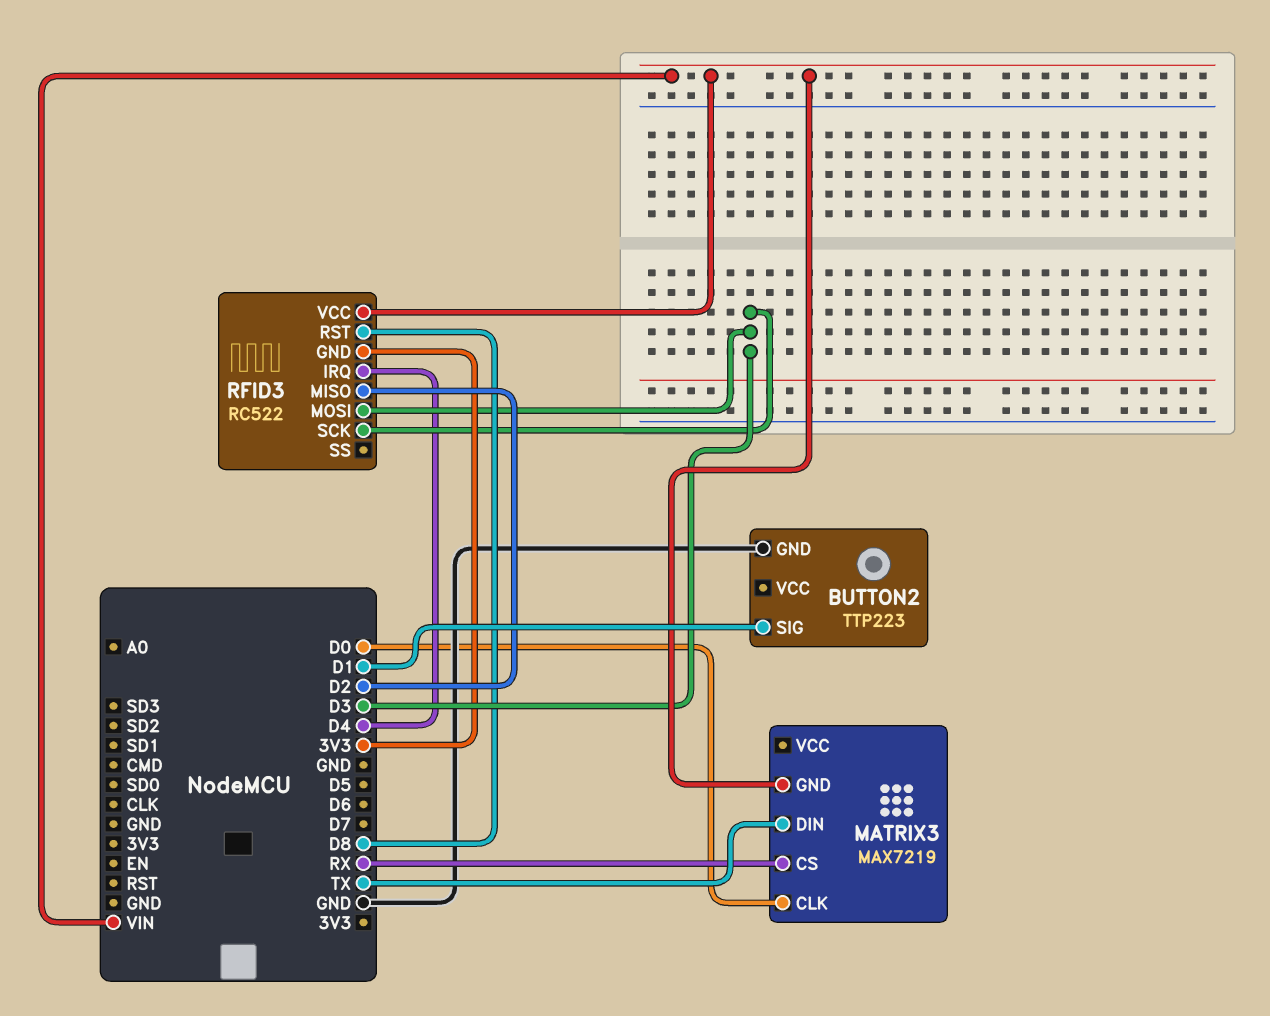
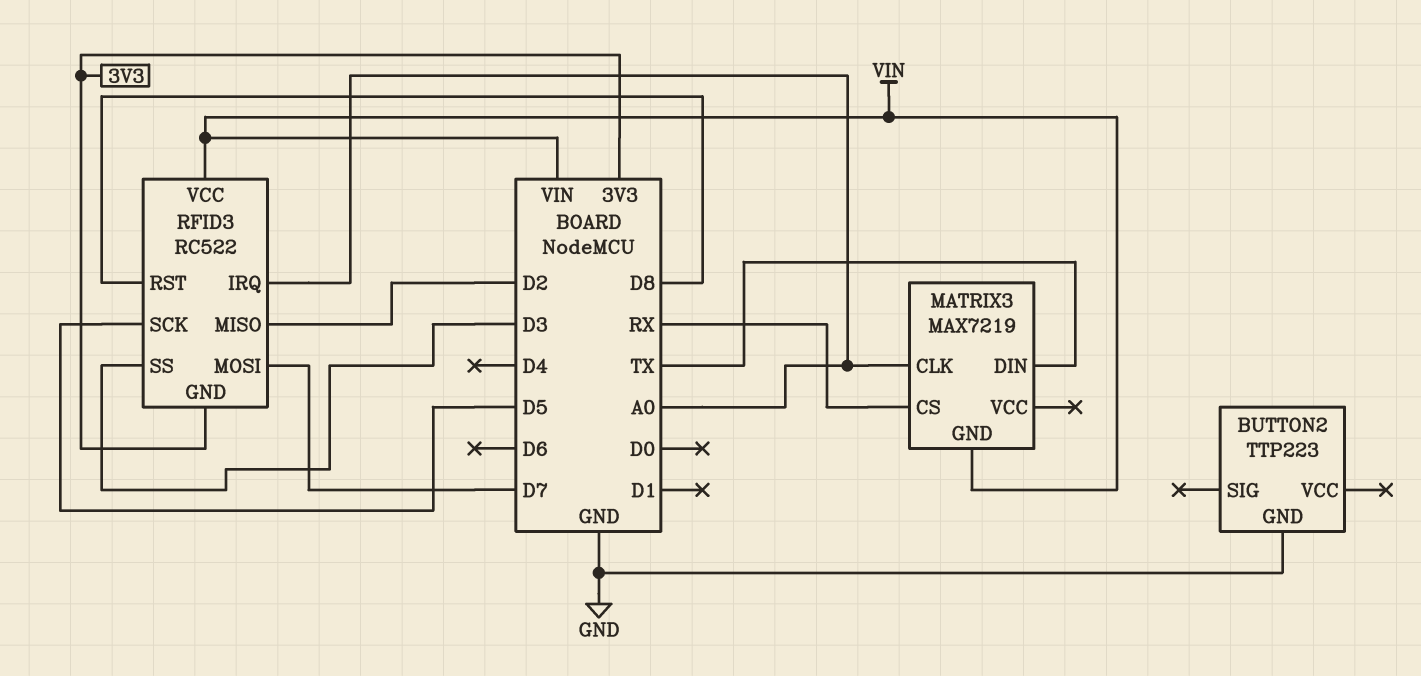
BUTTON2 pin SIG: D1 -> none
MATRIX3 pin CLK: D0 -> A0
RFID3 pin IRQ: D4 -> A0
RFID3 pin MOSI: D3 -> D7
RFID3 pin SCK: D3 -> D5
RFID3 pin SS: none -> D3

